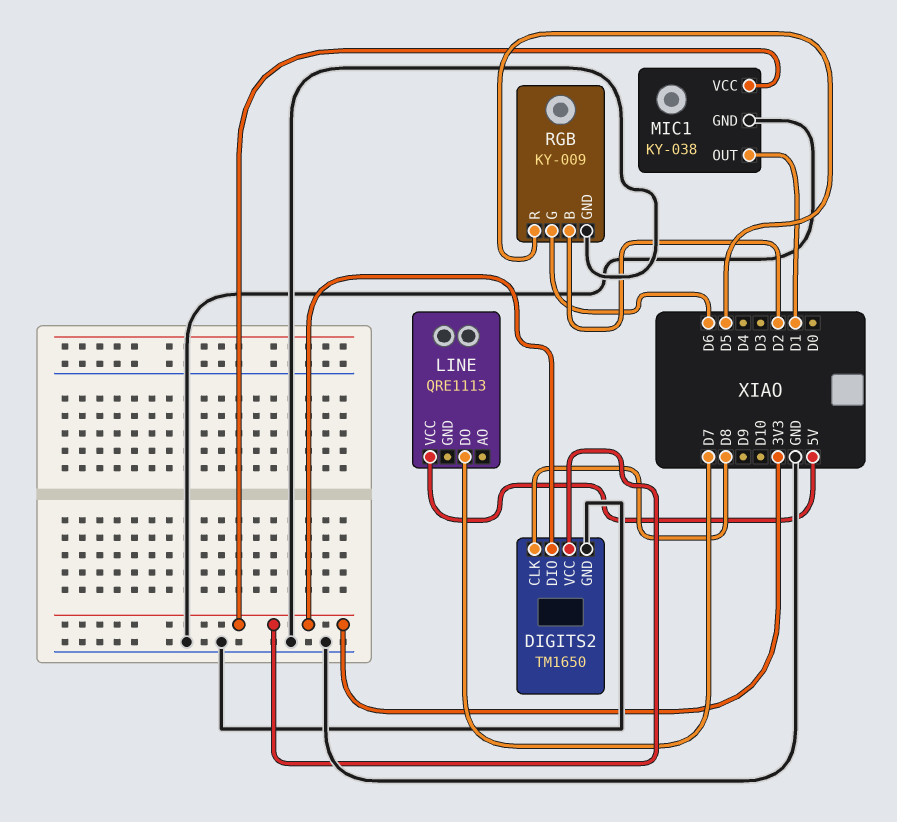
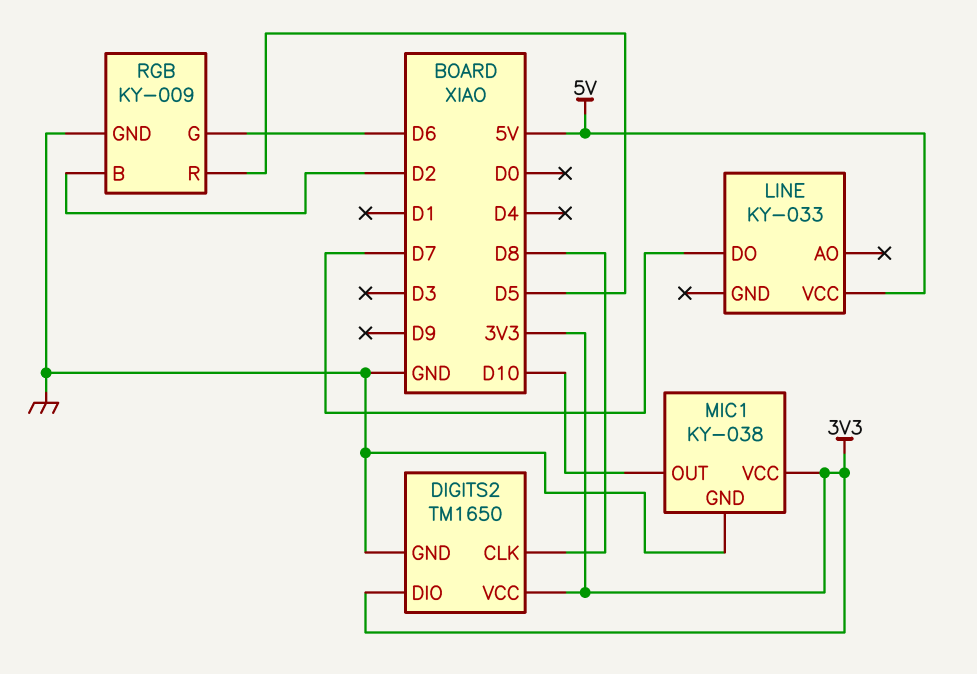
LINE: QRE1113 -> KY-033
MIC1 pin OUT: D1 -> D10

